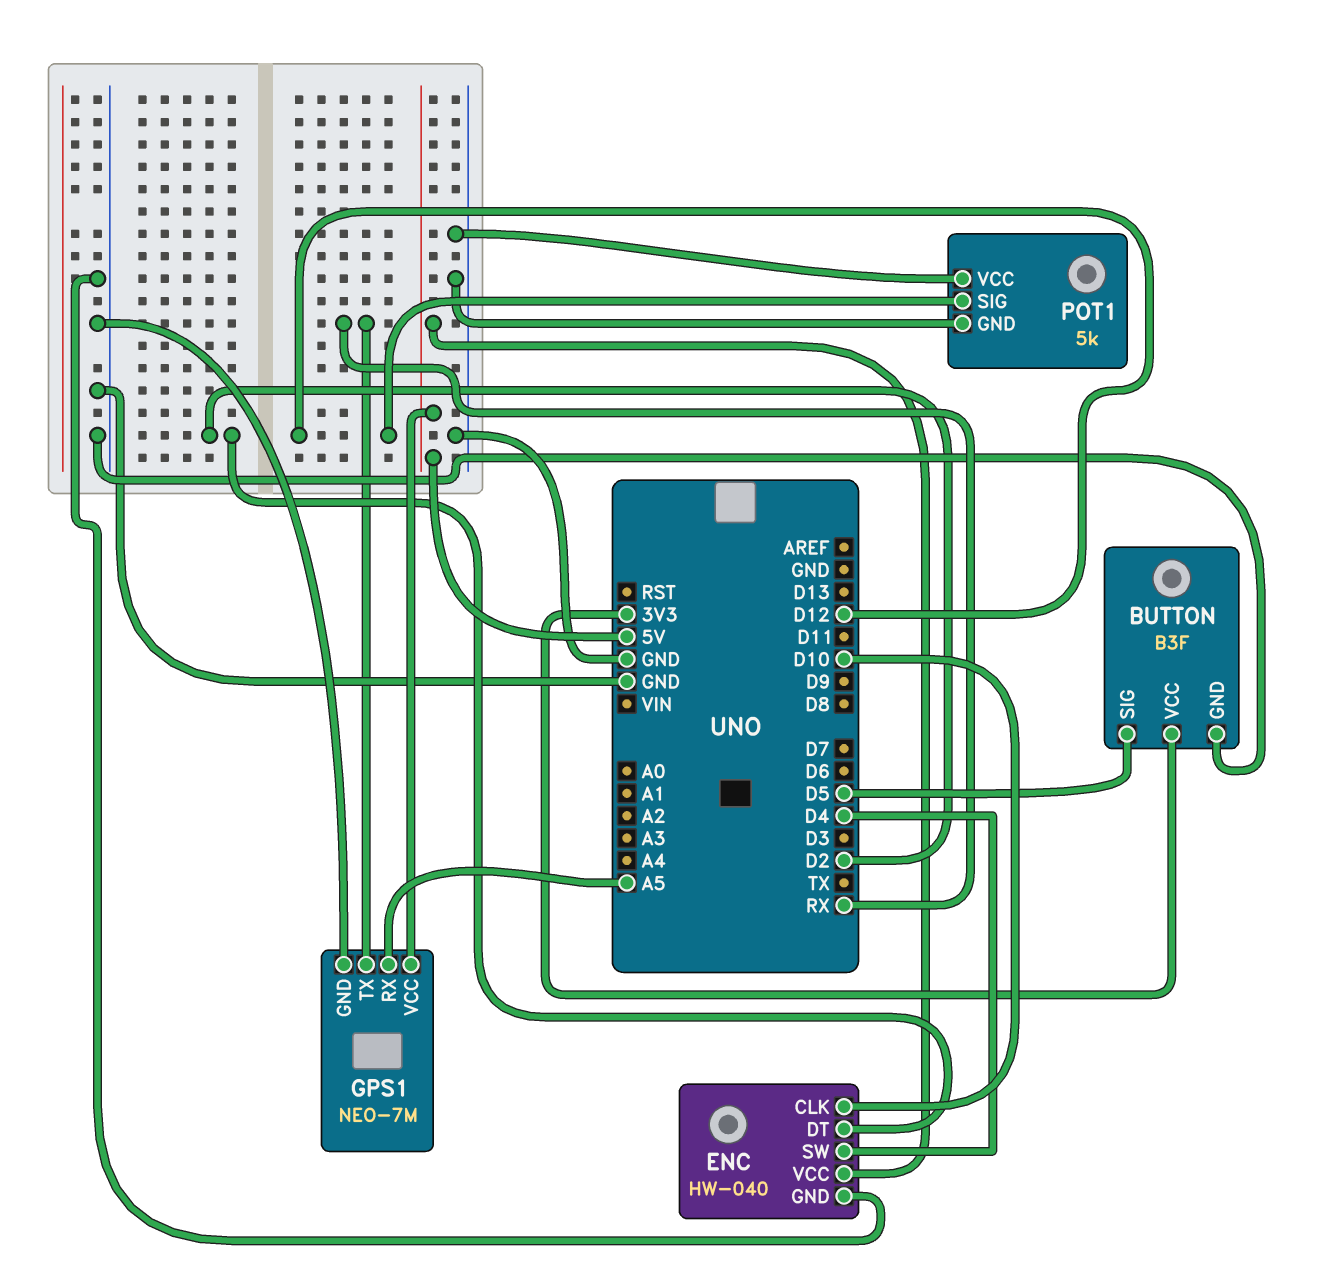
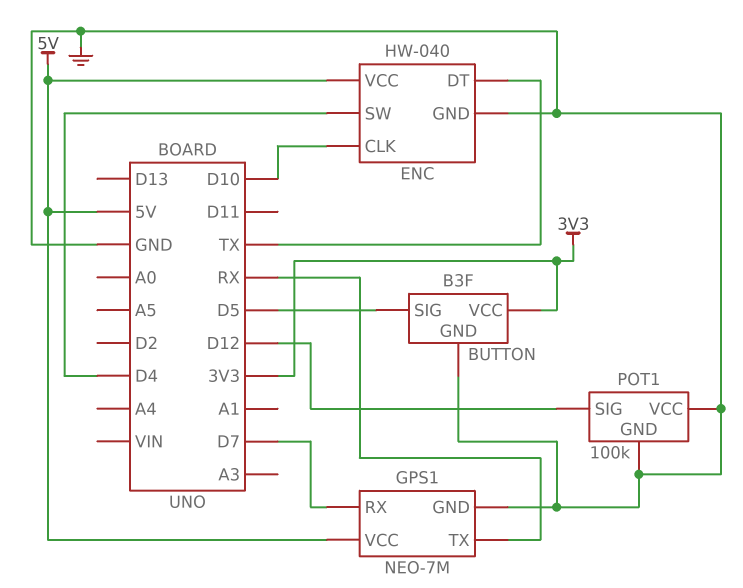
ENC pin DT: D2 -> TX
GPS1 pin RX: A5 -> D7
POT1: 5k -> 100k

